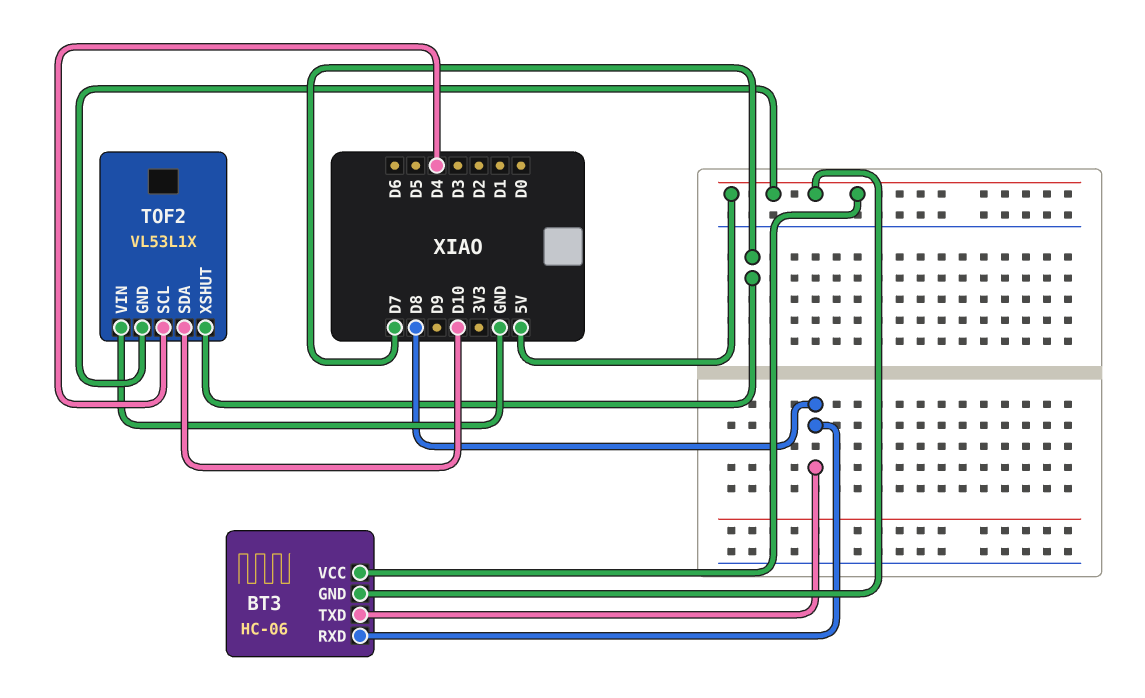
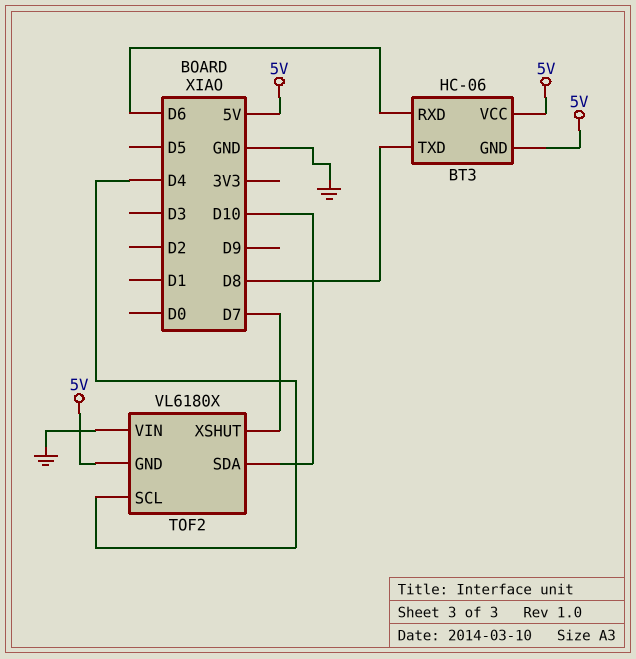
BT3 pin RXD: D8 -> D6
TOF2: VL53L1X -> VL6180X

